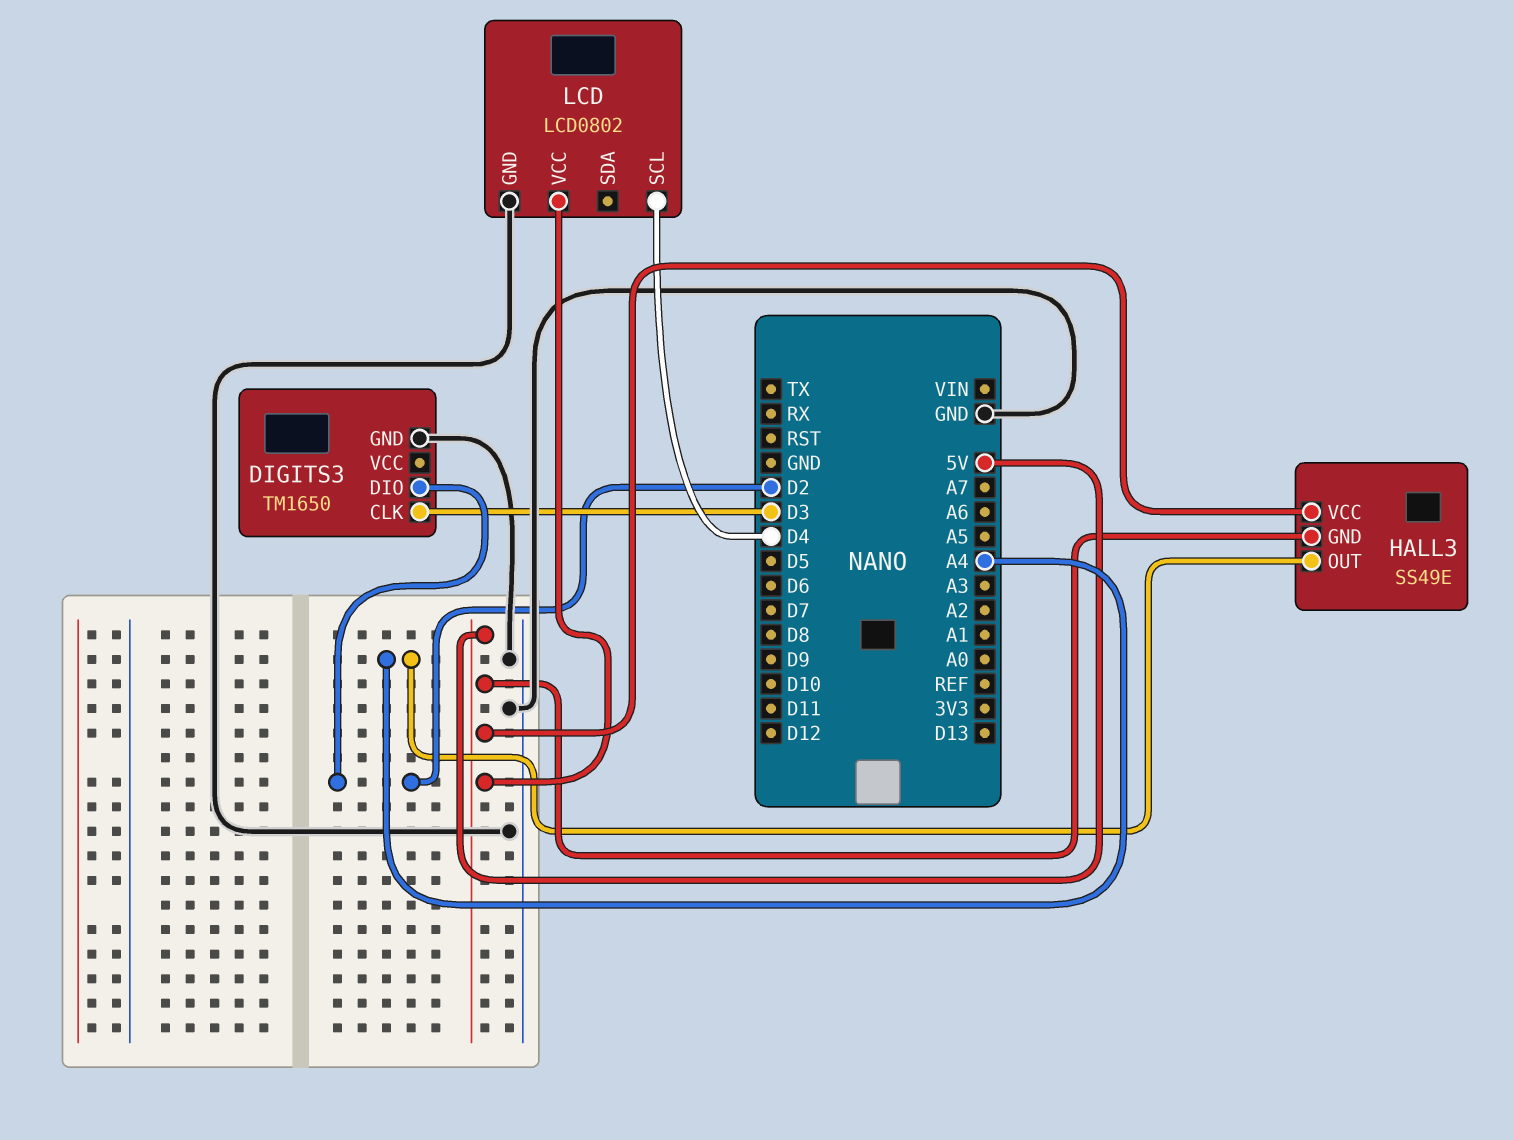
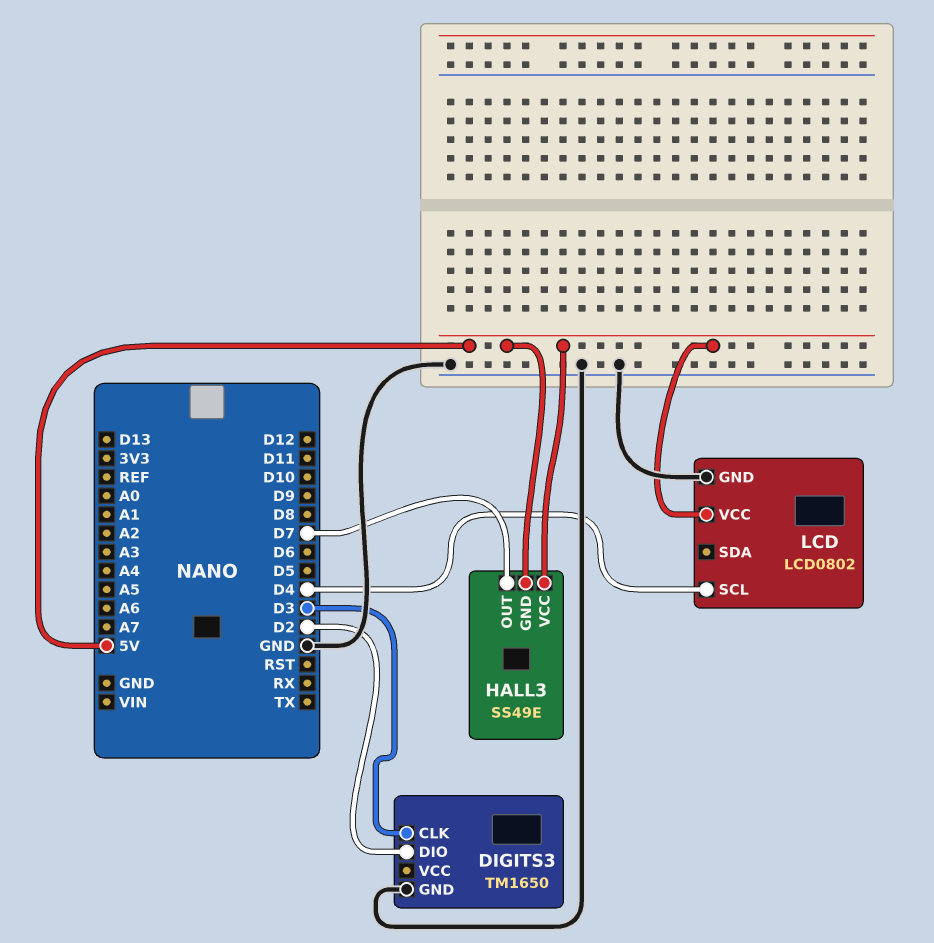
HALL3 pin OUT: A4 -> D7

